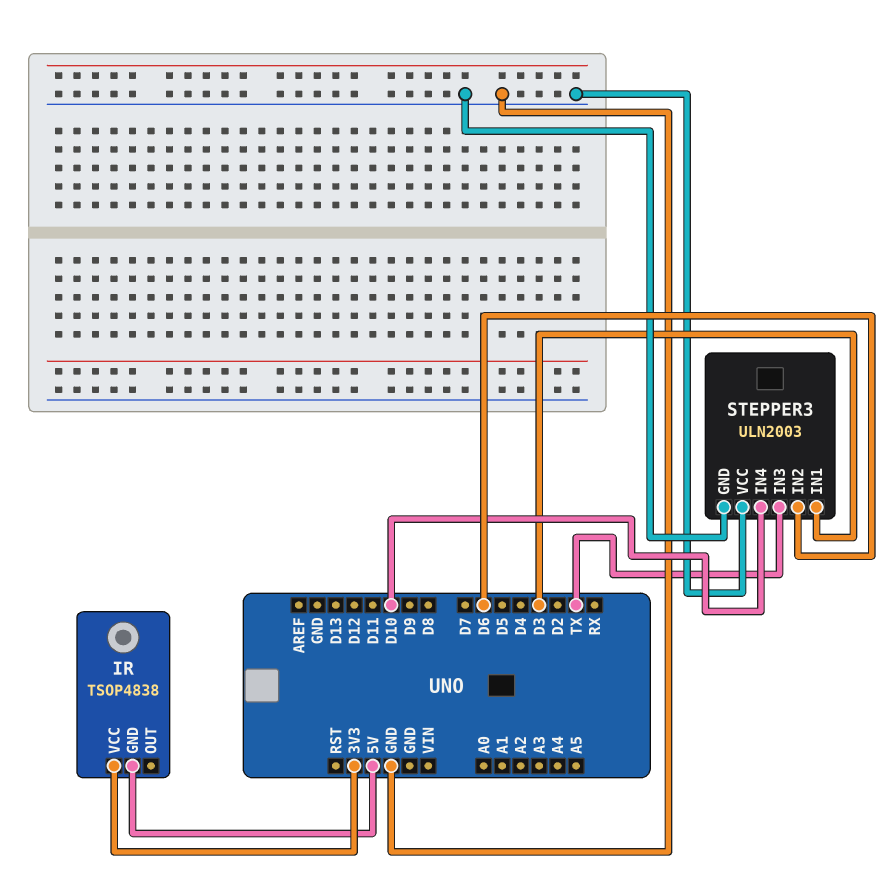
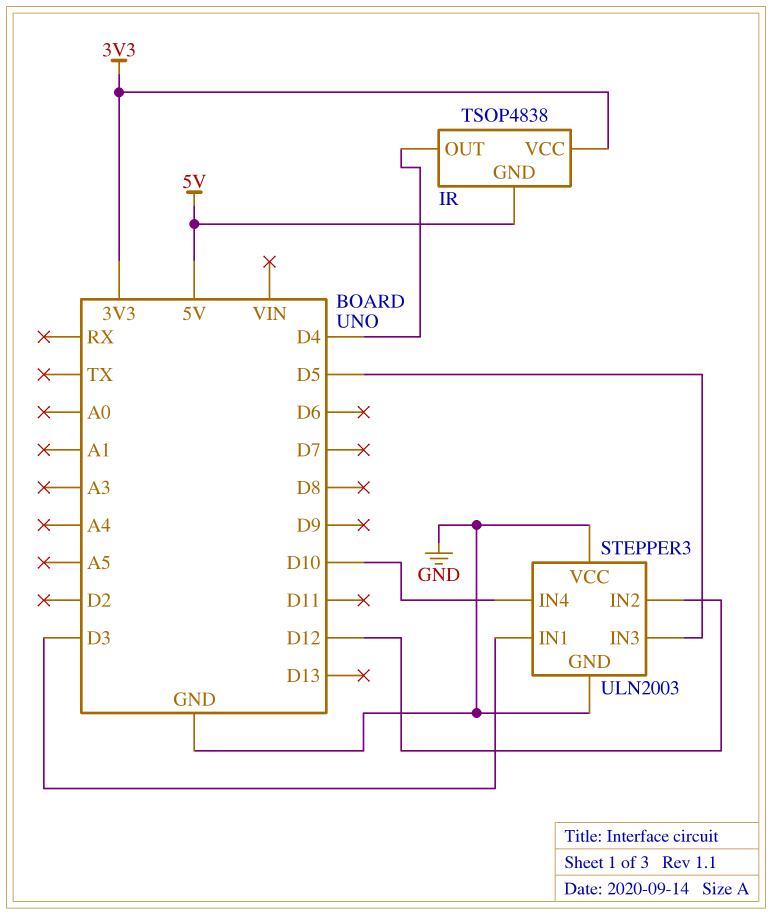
IR pin OUT: none -> D4
STEPPER3 pin IN2: D6 -> D12
STEPPER3 pin IN3: TX -> D5

